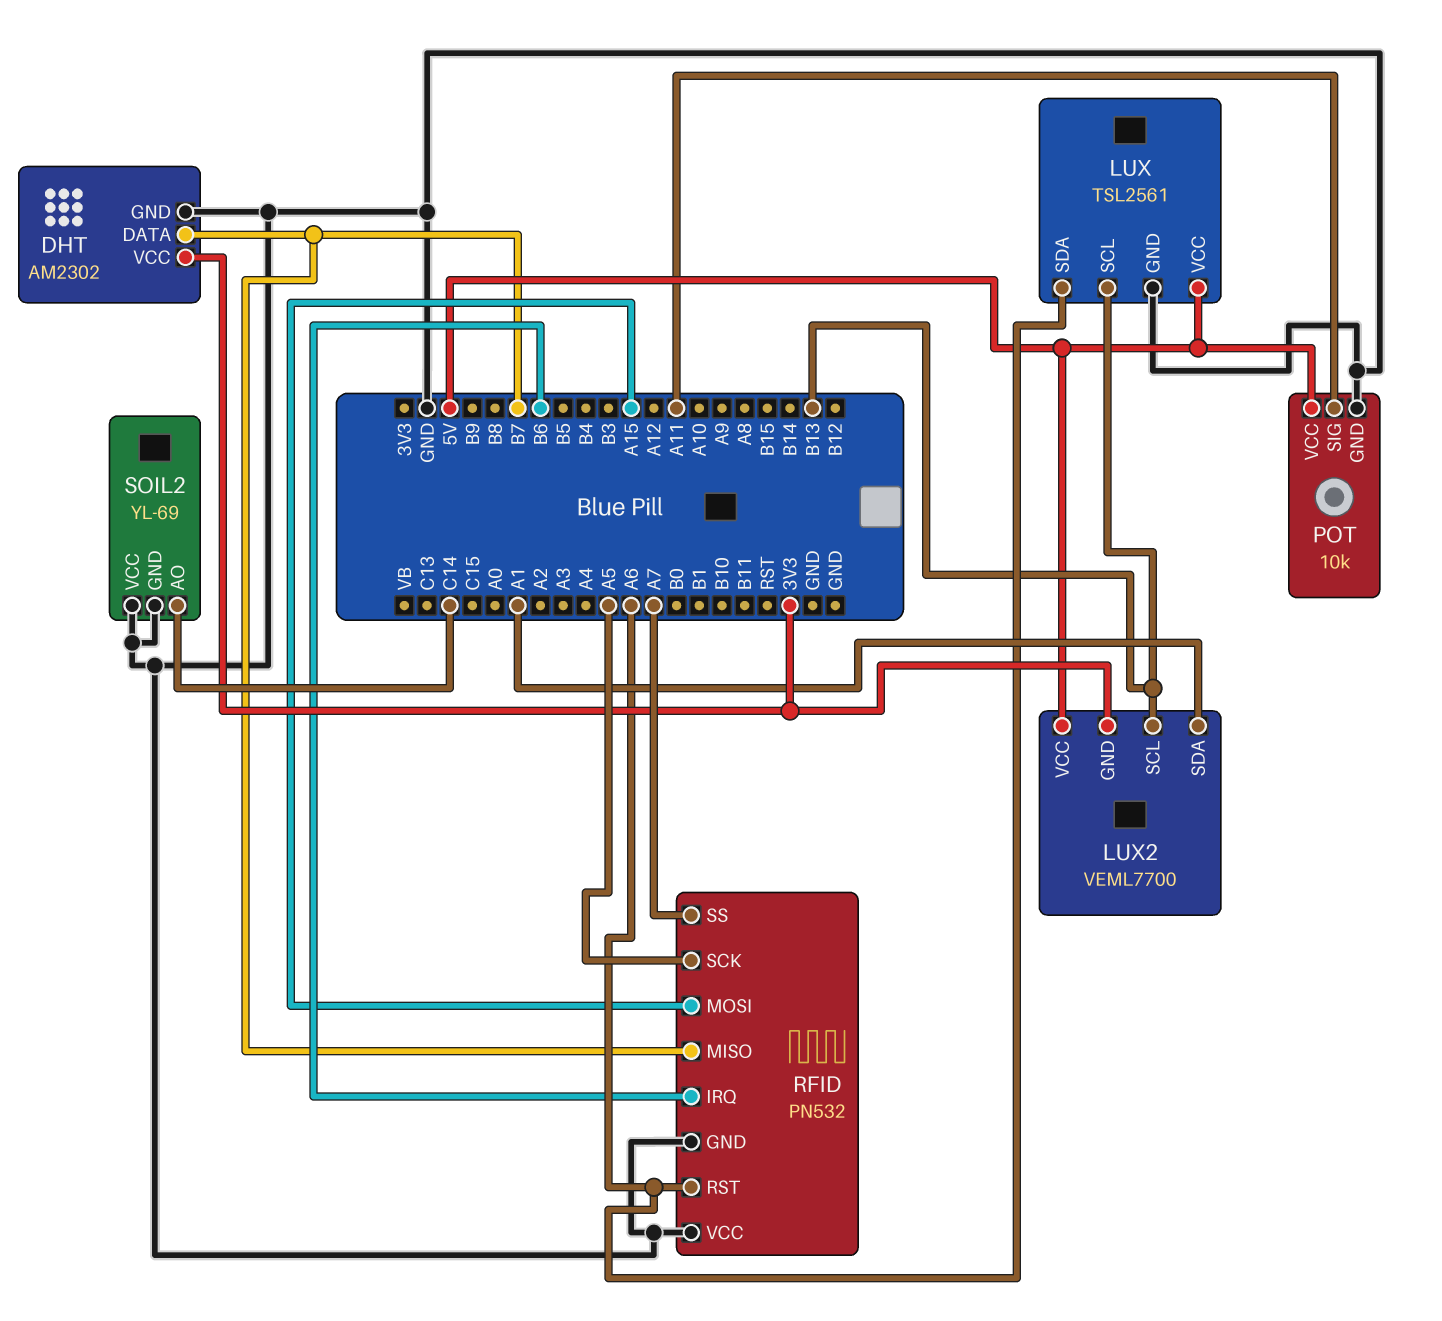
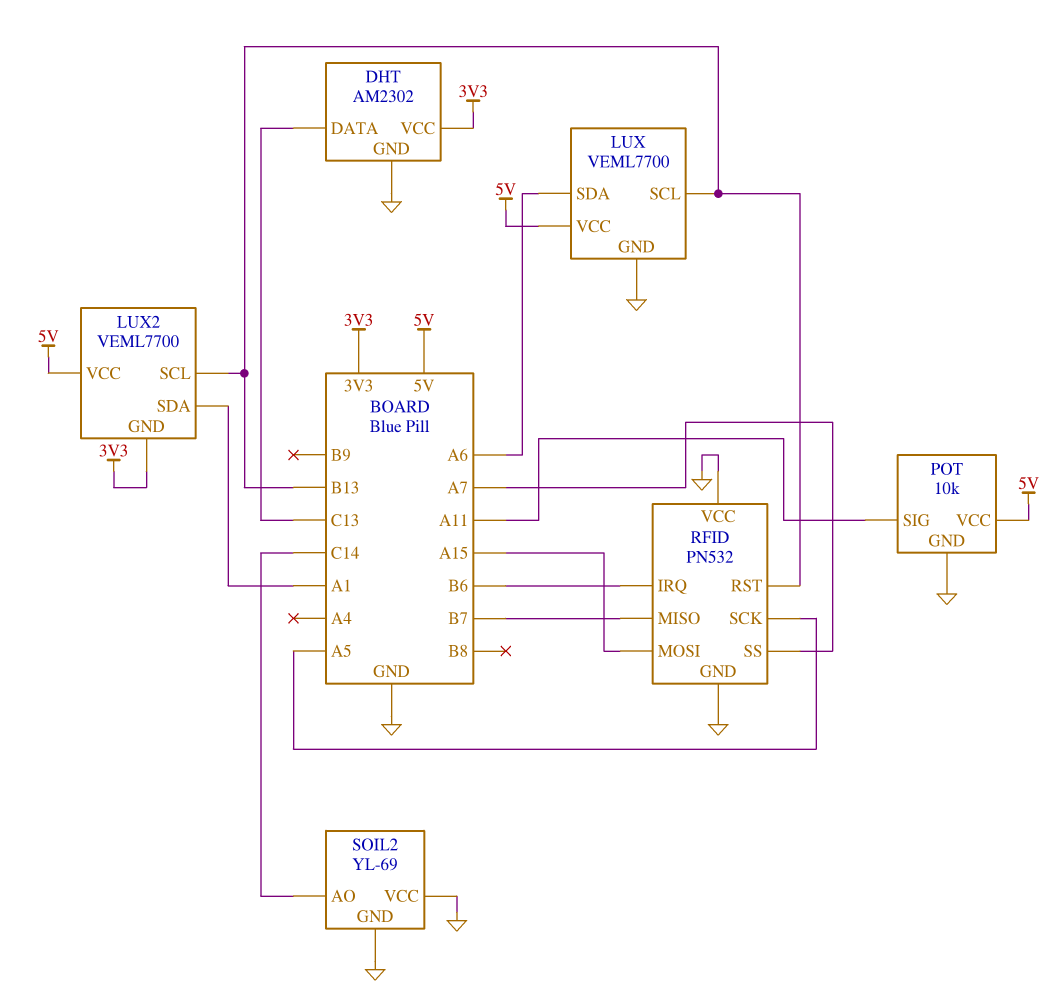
DHT pin DATA: B7 -> C13
LUX: TSL2561 -> VEML7700
RFID pin RST: A6 -> B13

